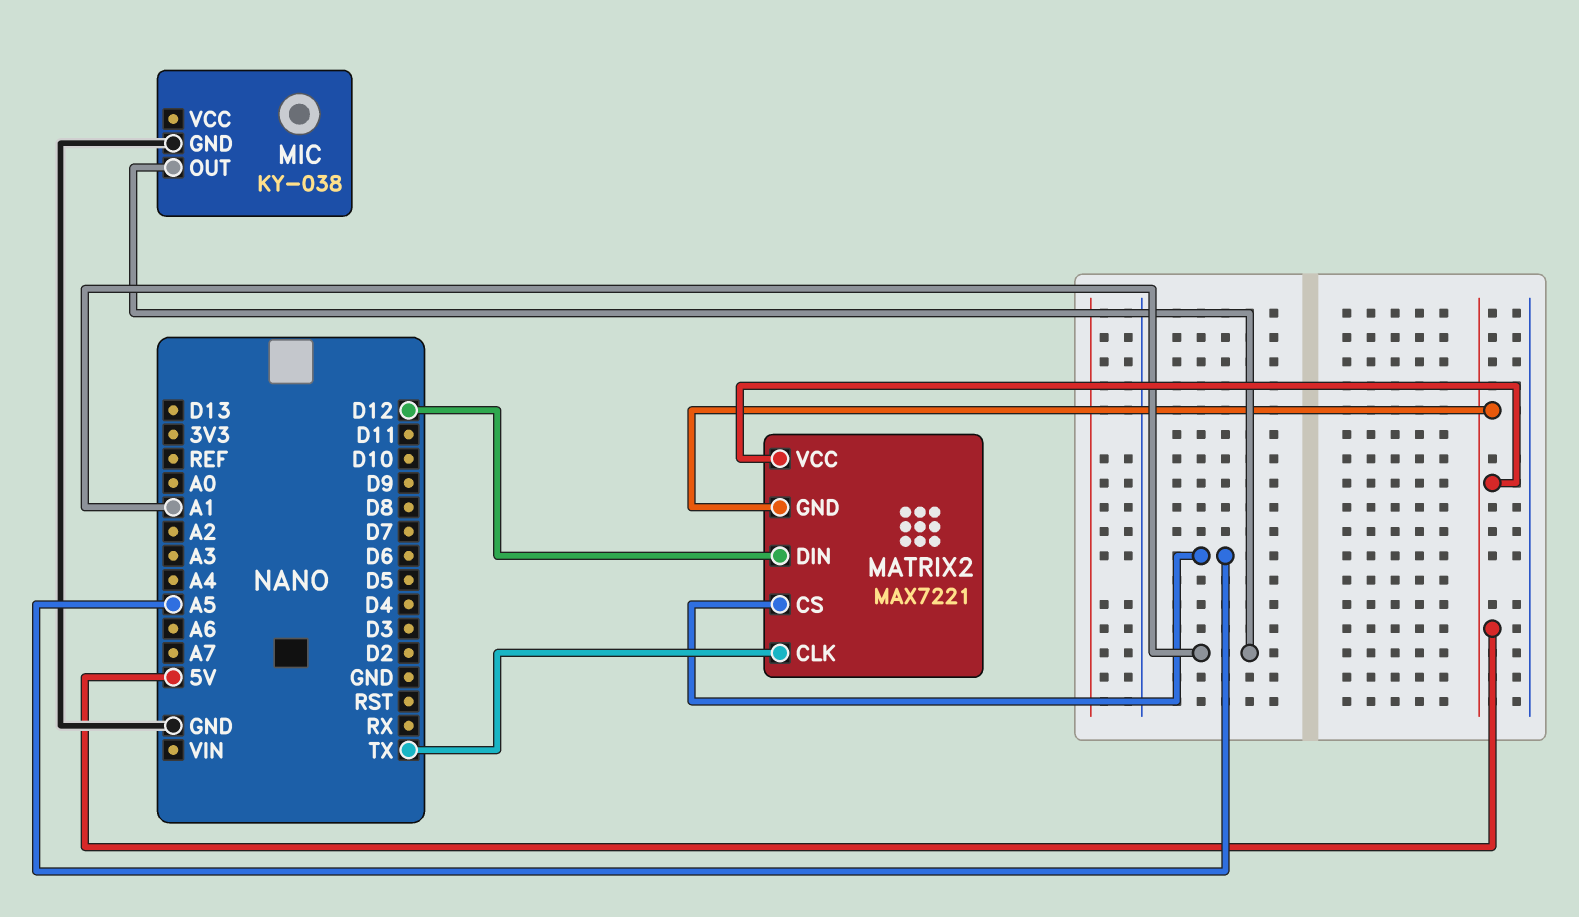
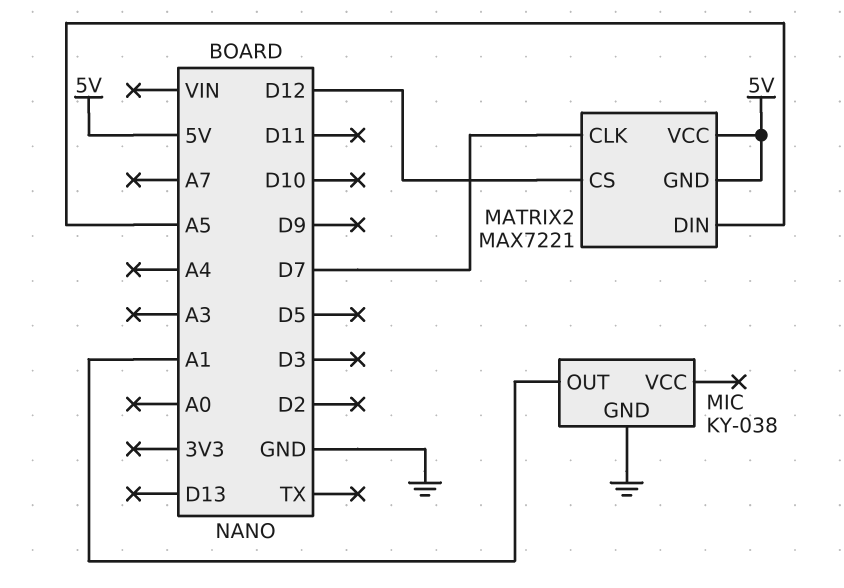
MATRIX2 pin CLK: TX -> D7
MATRIX2 pin CS: A5 -> D12
MATRIX2 pin DIN: D12 -> A5

